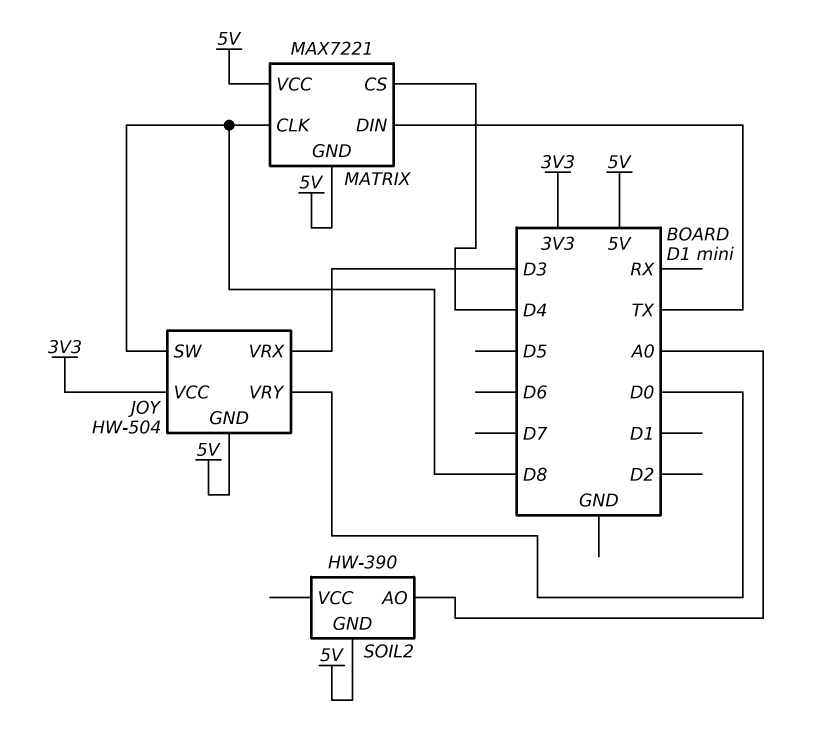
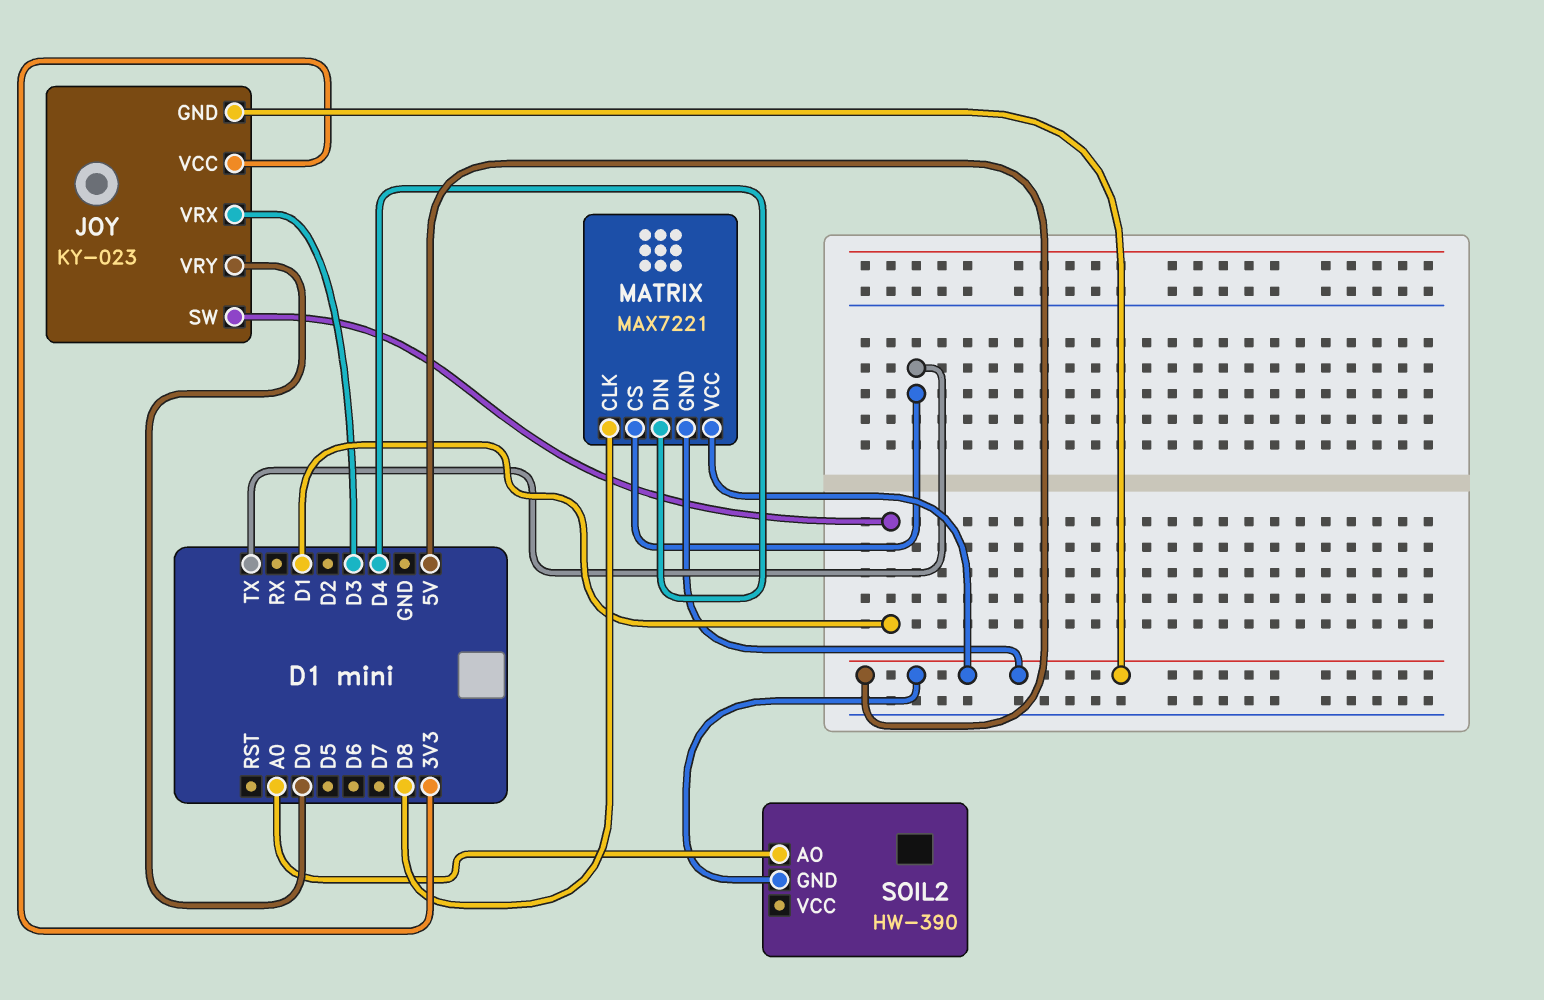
JOY: HW-504 -> KY-023
JOY pin SW: D8 -> D1
MATRIX pin CS: D4 -> TX
MATRIX pin DIN: TX -> D4

